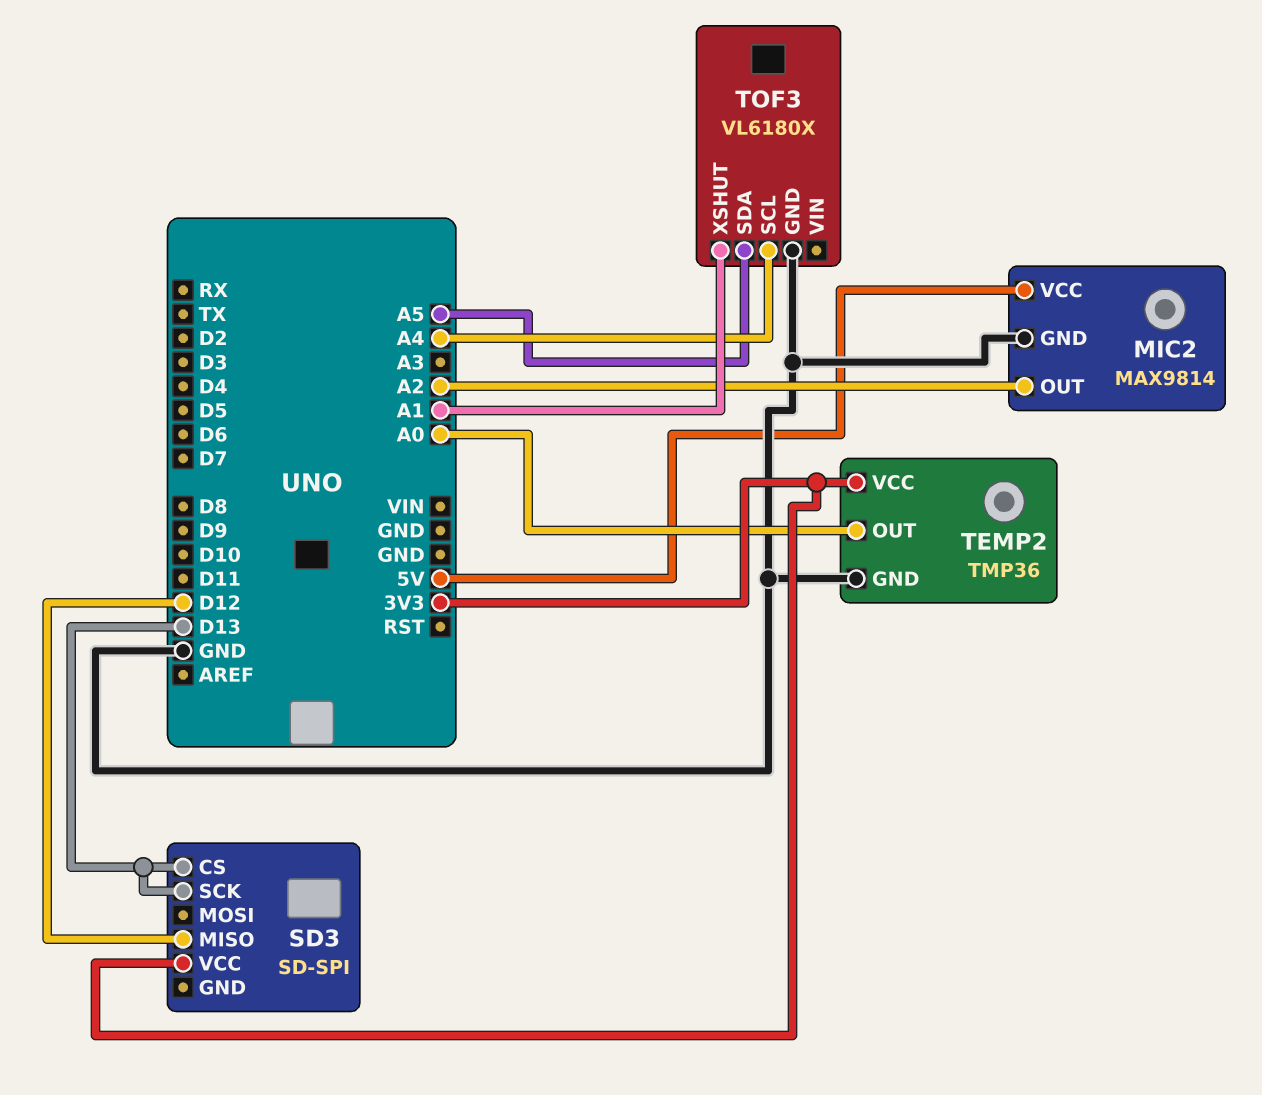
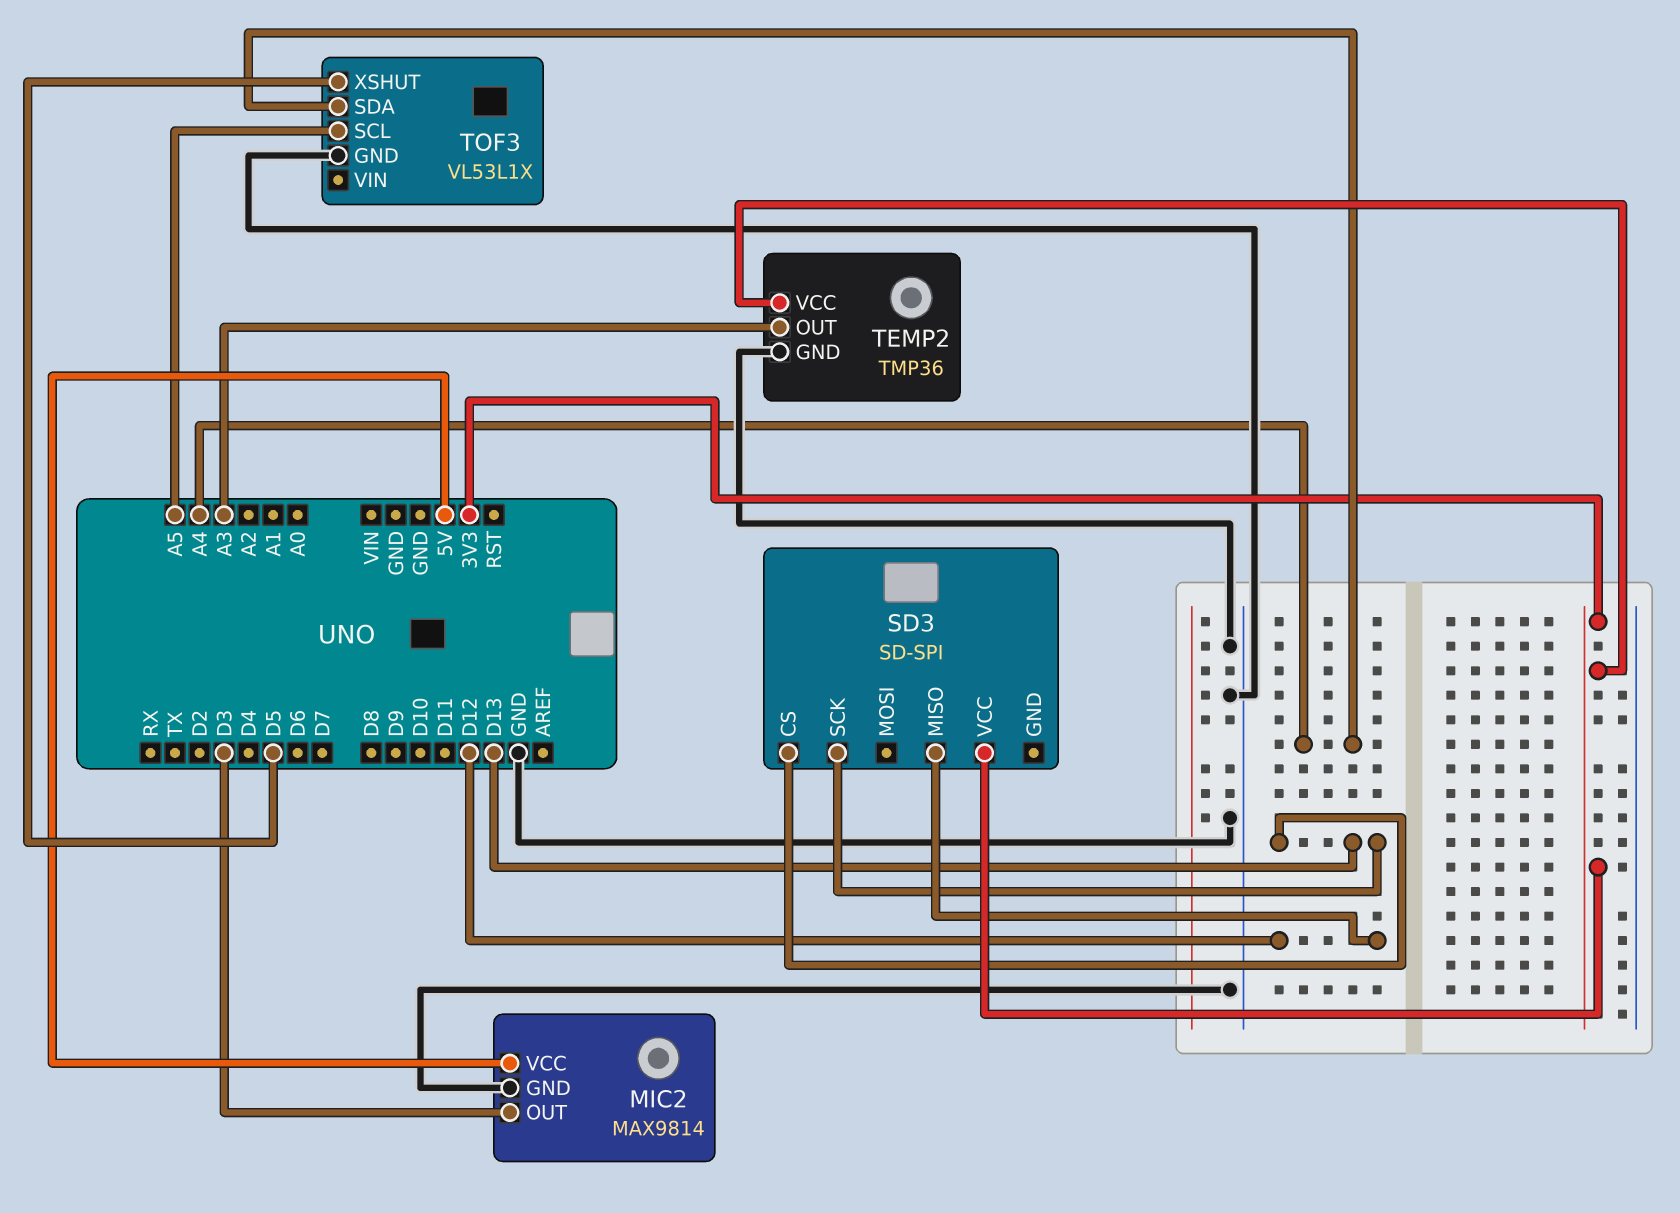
MIC2 pin OUT: A2 -> D3
TEMP2 pin OUT: A0 -> A3
TOF3: VL6180X -> VL53L1X
TOF3 pin SCL: A4 -> A5
TOF3 pin SDA: A5 -> A4
TOF3 pin XSHUT: A1 -> D5

